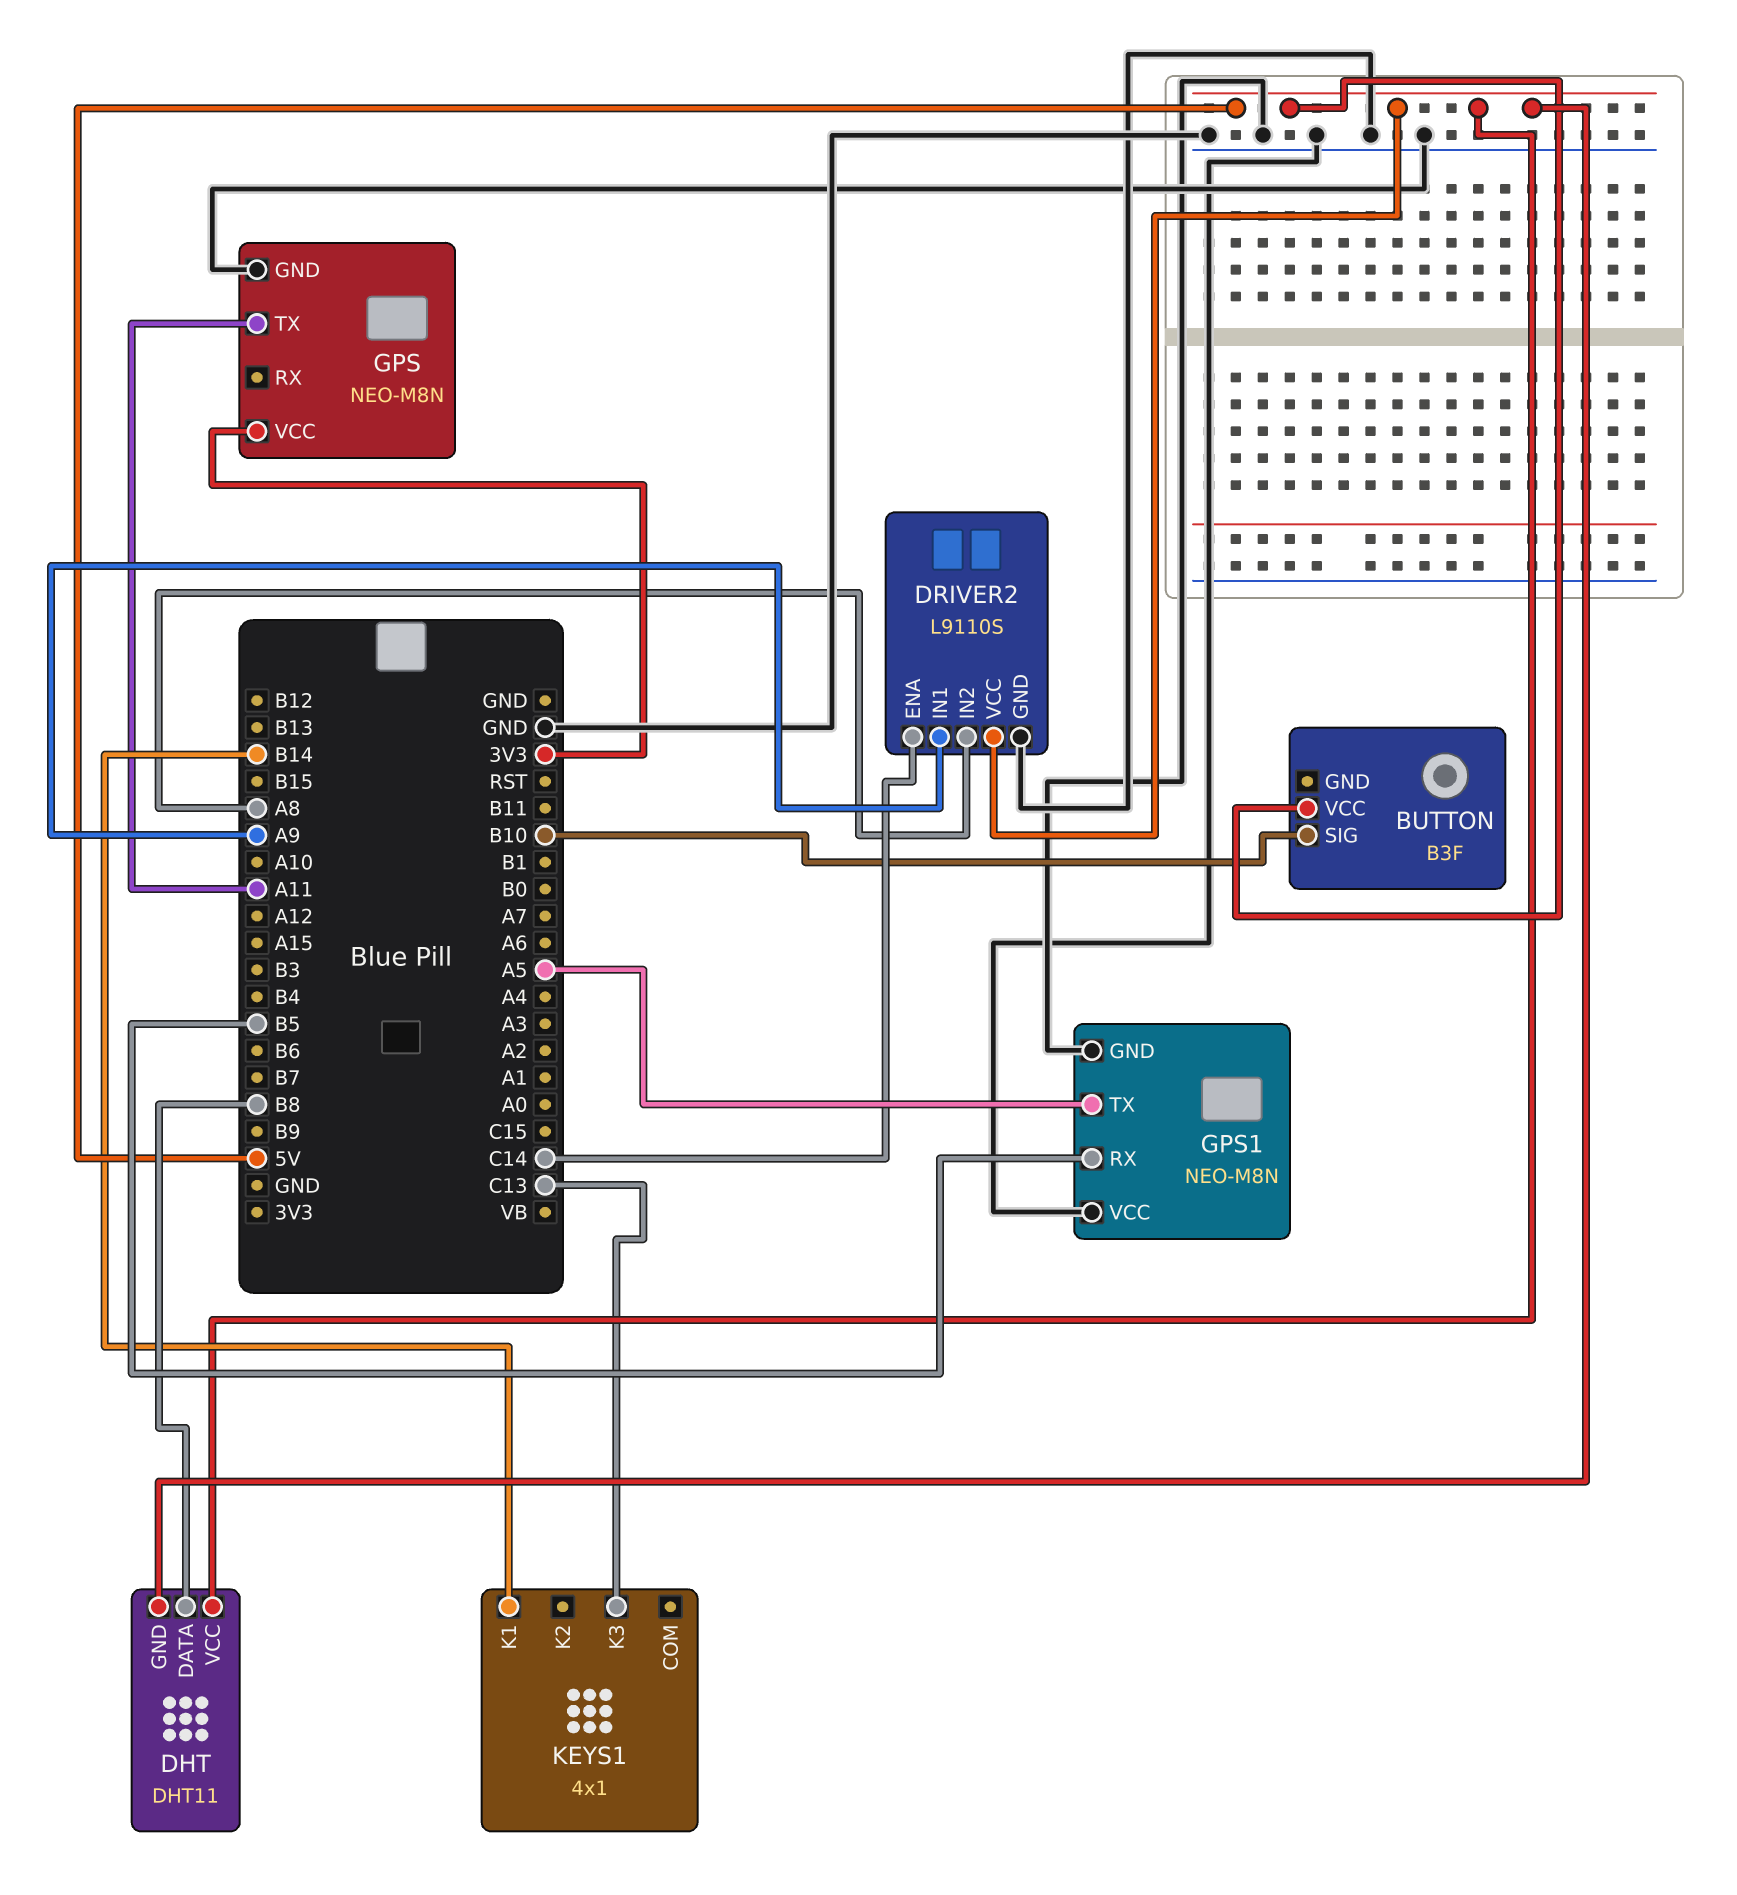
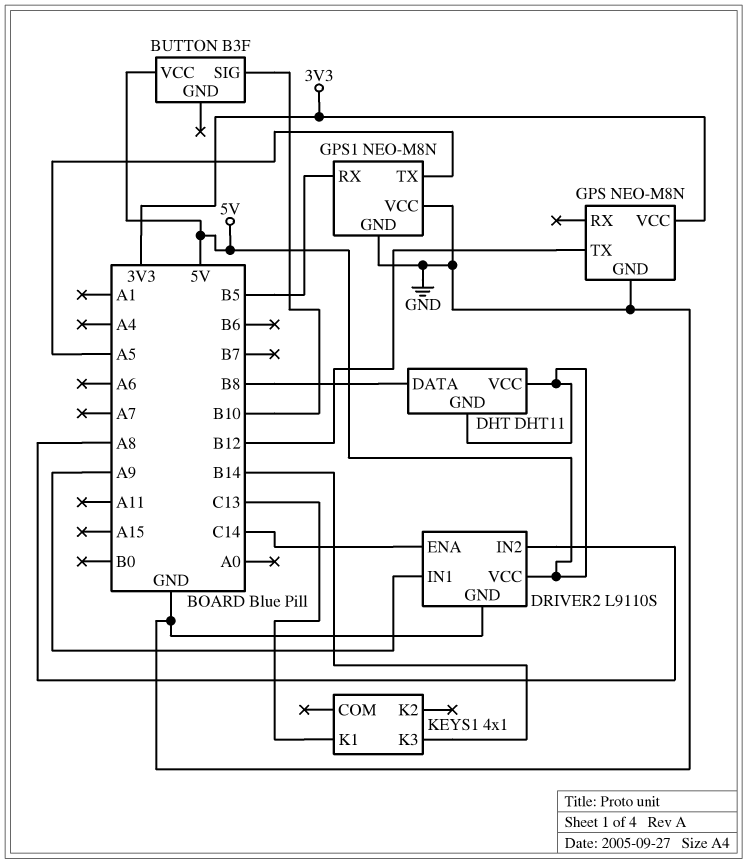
GPS pin TX: A11 -> B12
KEYS1 pin K1: B14 -> C13
KEYS1 pin K3: C13 -> B14

